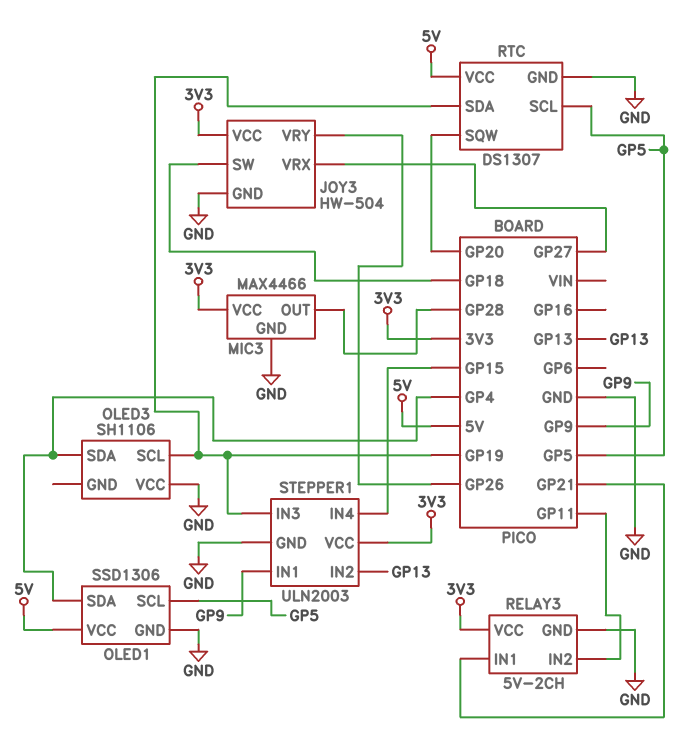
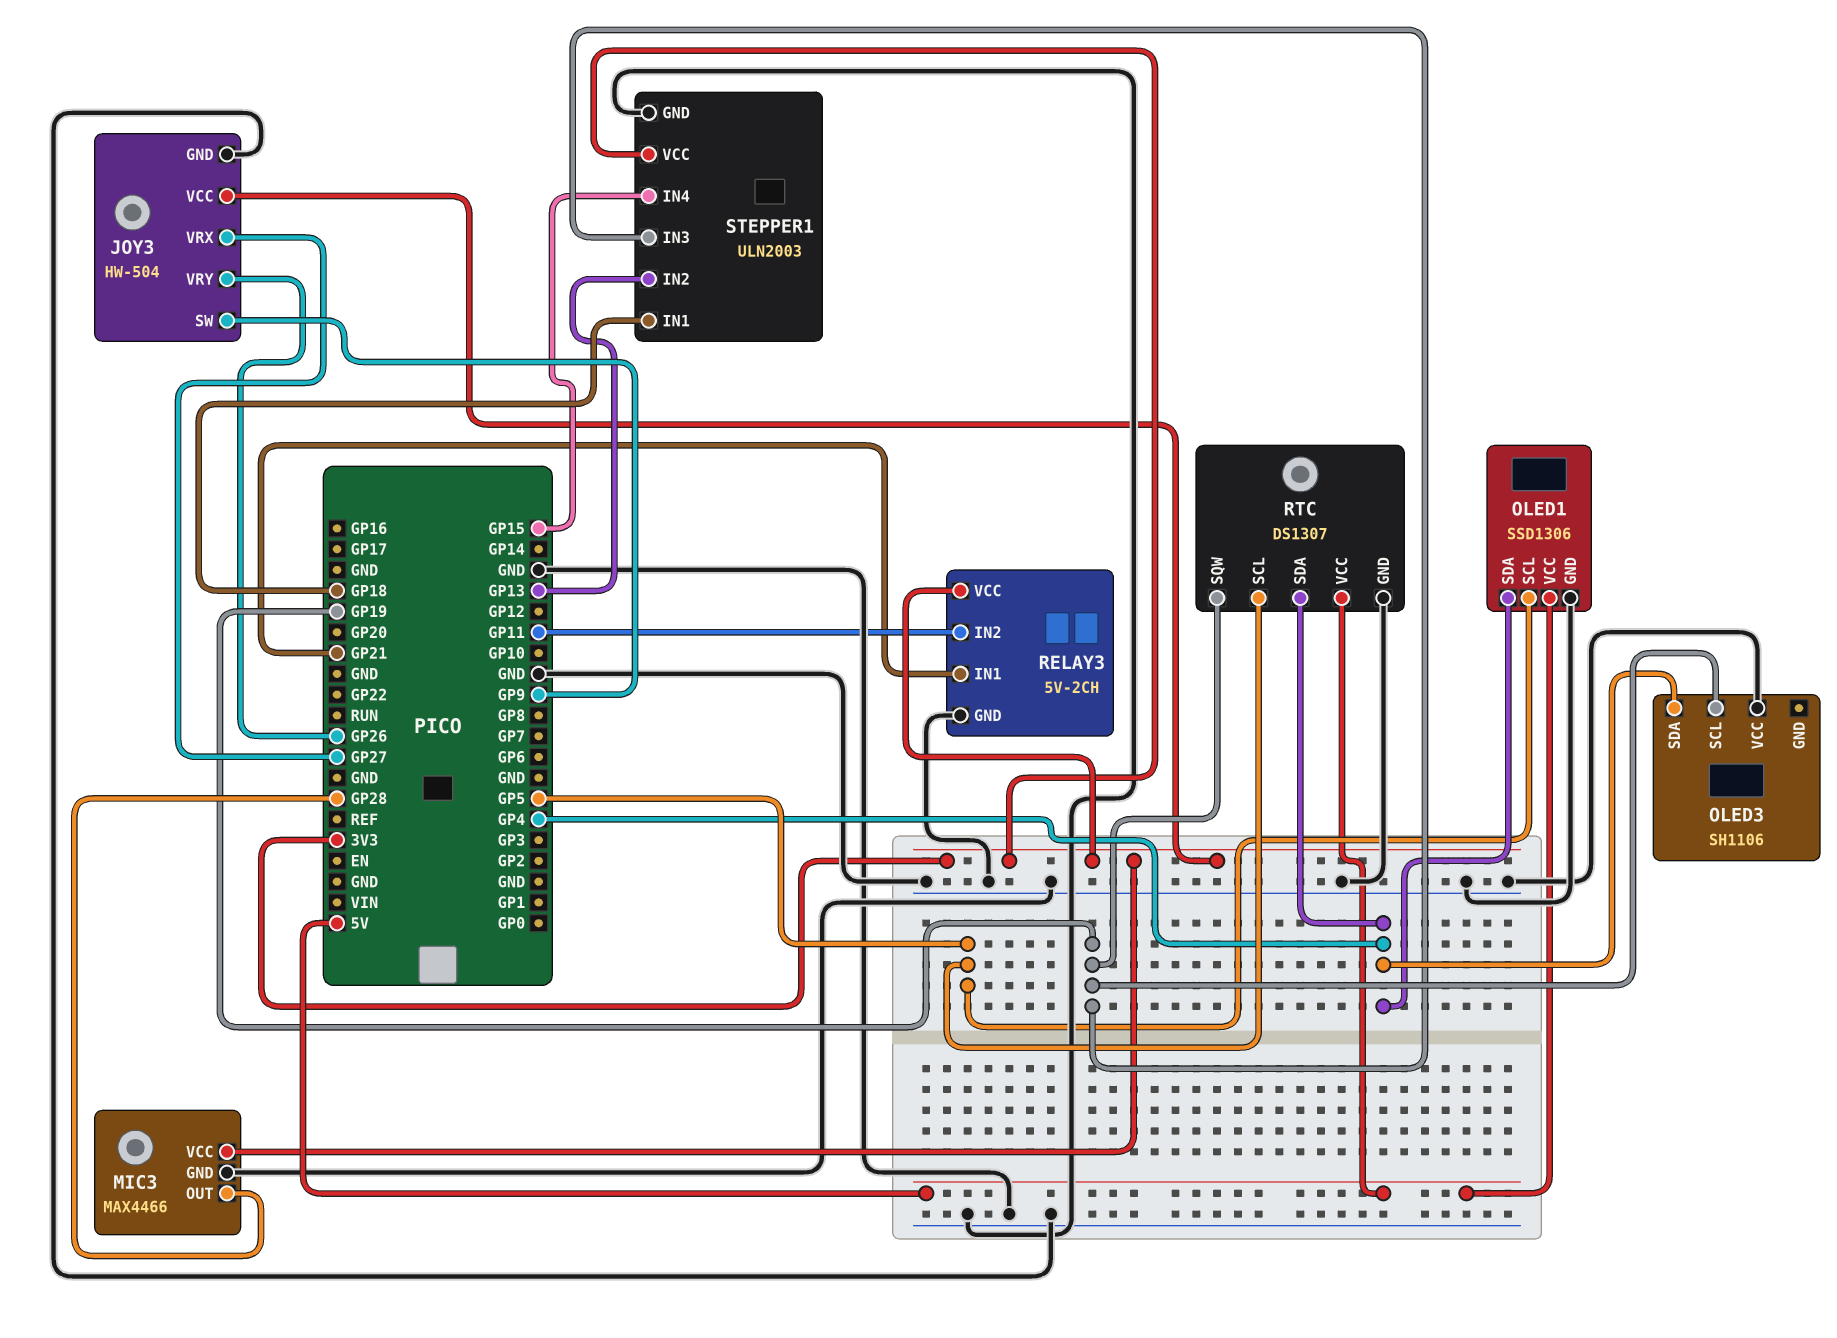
JOY3 pin SW: GP18 -> GP9
RTC pin SDA: GP19 -> GP4
RTC pin SQW: GP20 -> GP19
STEPPER1 pin IN1: GP9 -> GP18

